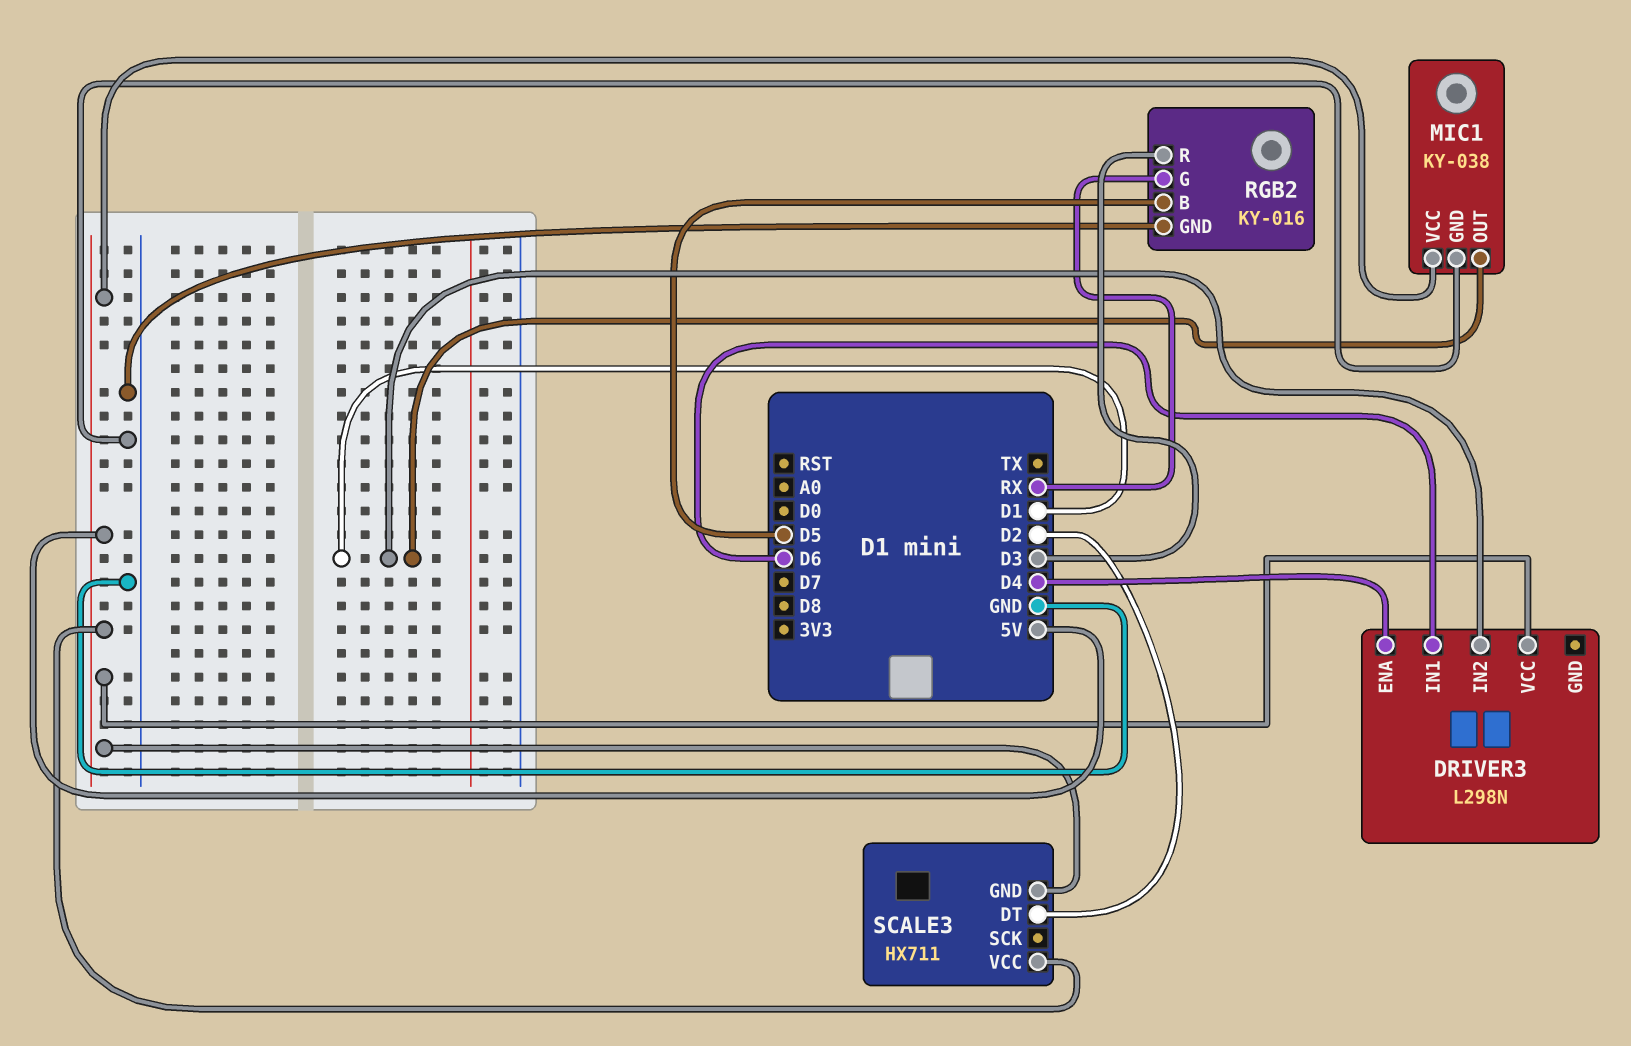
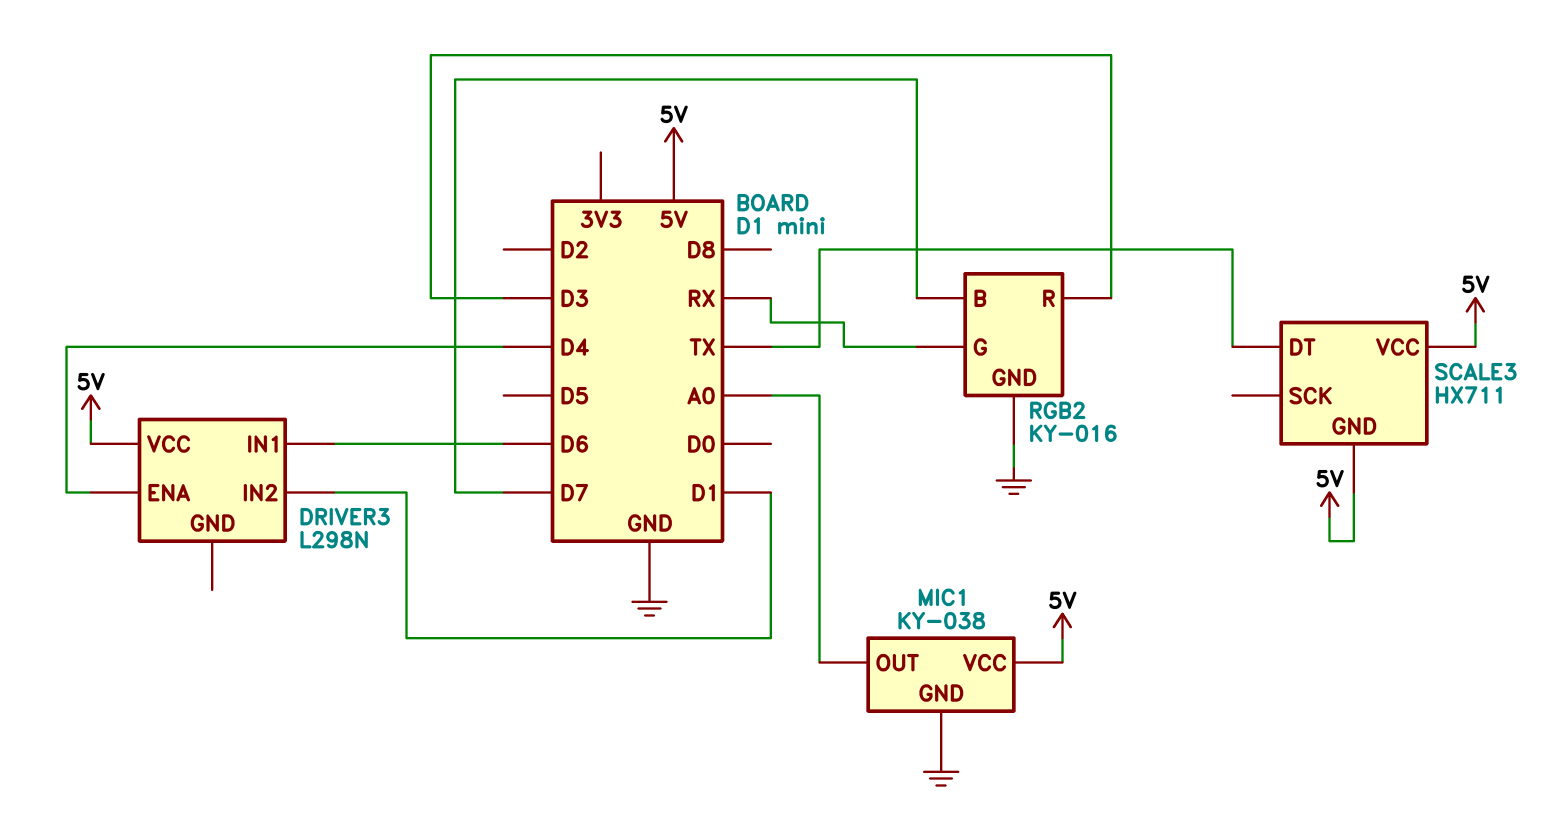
MIC1 pin OUT: D1 -> A0
RGB2 pin B: D5 -> D7
SCALE3 pin DT: D2 -> TX

